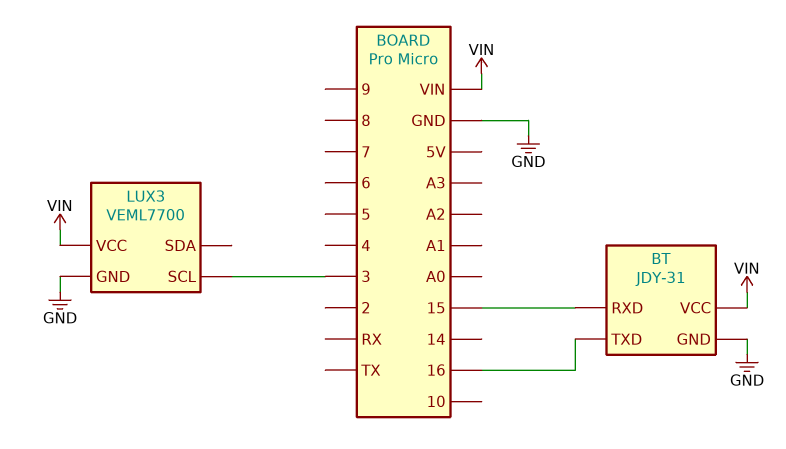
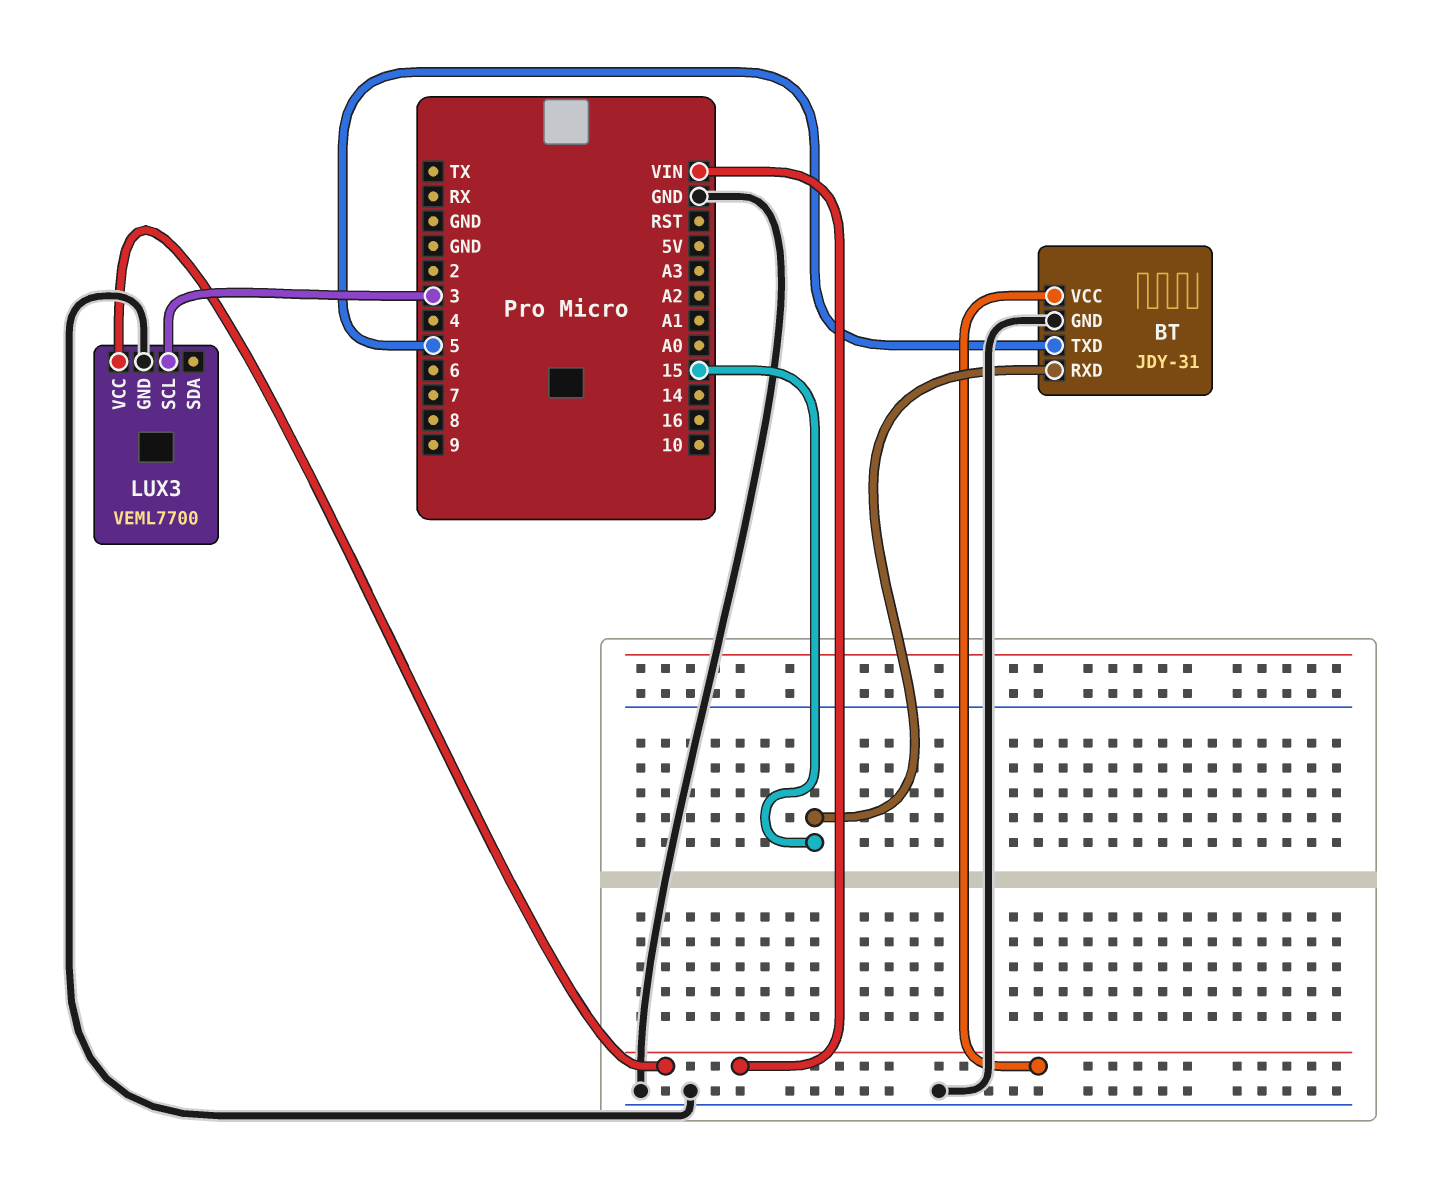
BT pin TXD: 16 -> 5

